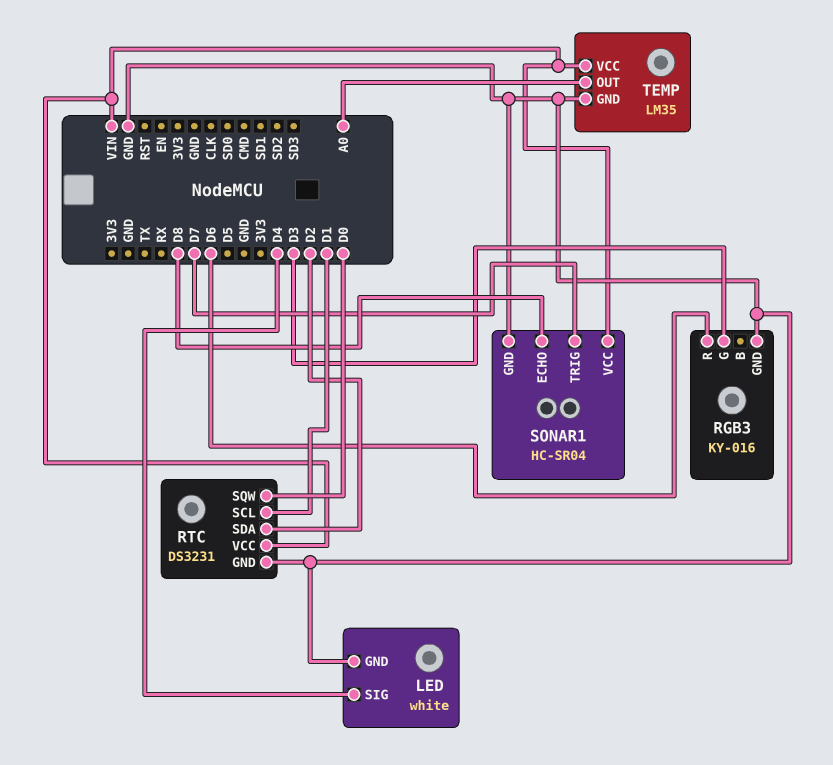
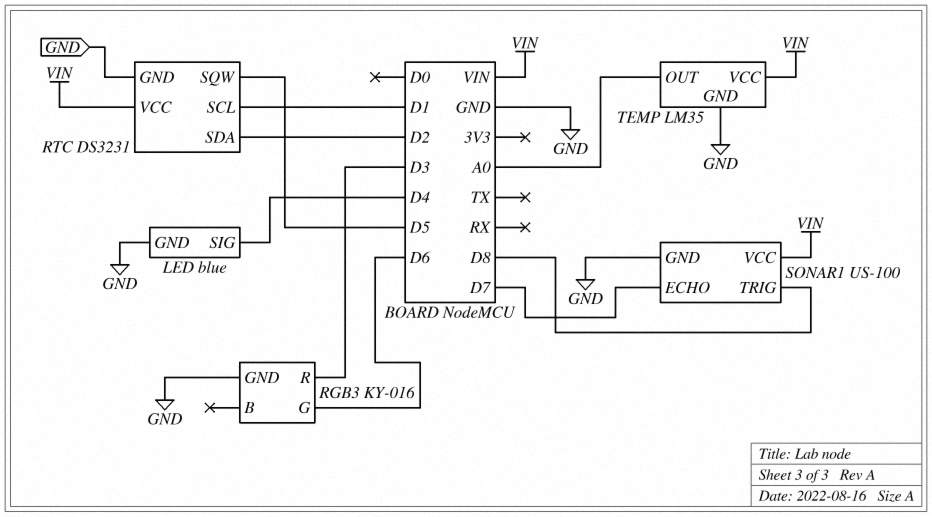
LED: white -> blue
RGB3 pin G: D3 -> D6
RGB3 pin R: D6 -> D3
RTC pin SQW: D0 -> D5
SONAR1: HC-SR04 -> US-100
SONAR1 pin ECHO: D8 -> D7
SONAR1 pin TRIG: D7 -> D8

